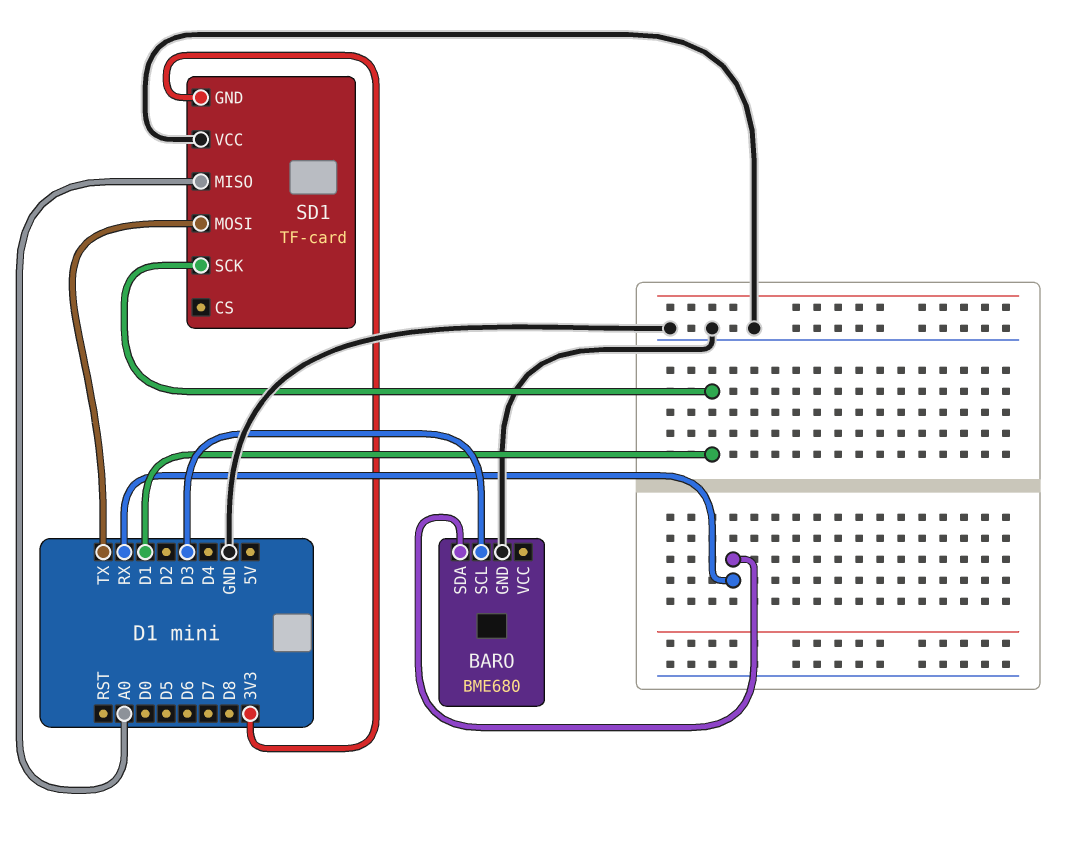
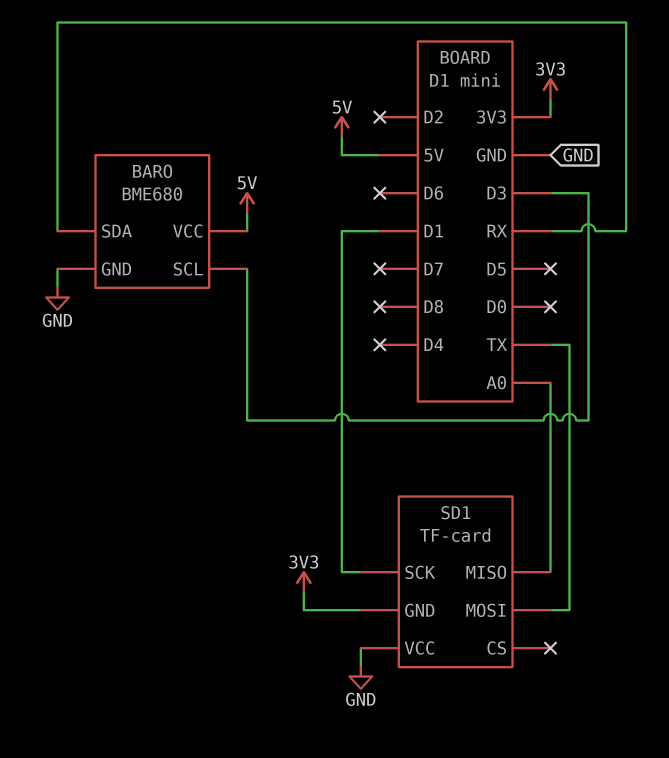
BARO pin VCC: none -> 5V

